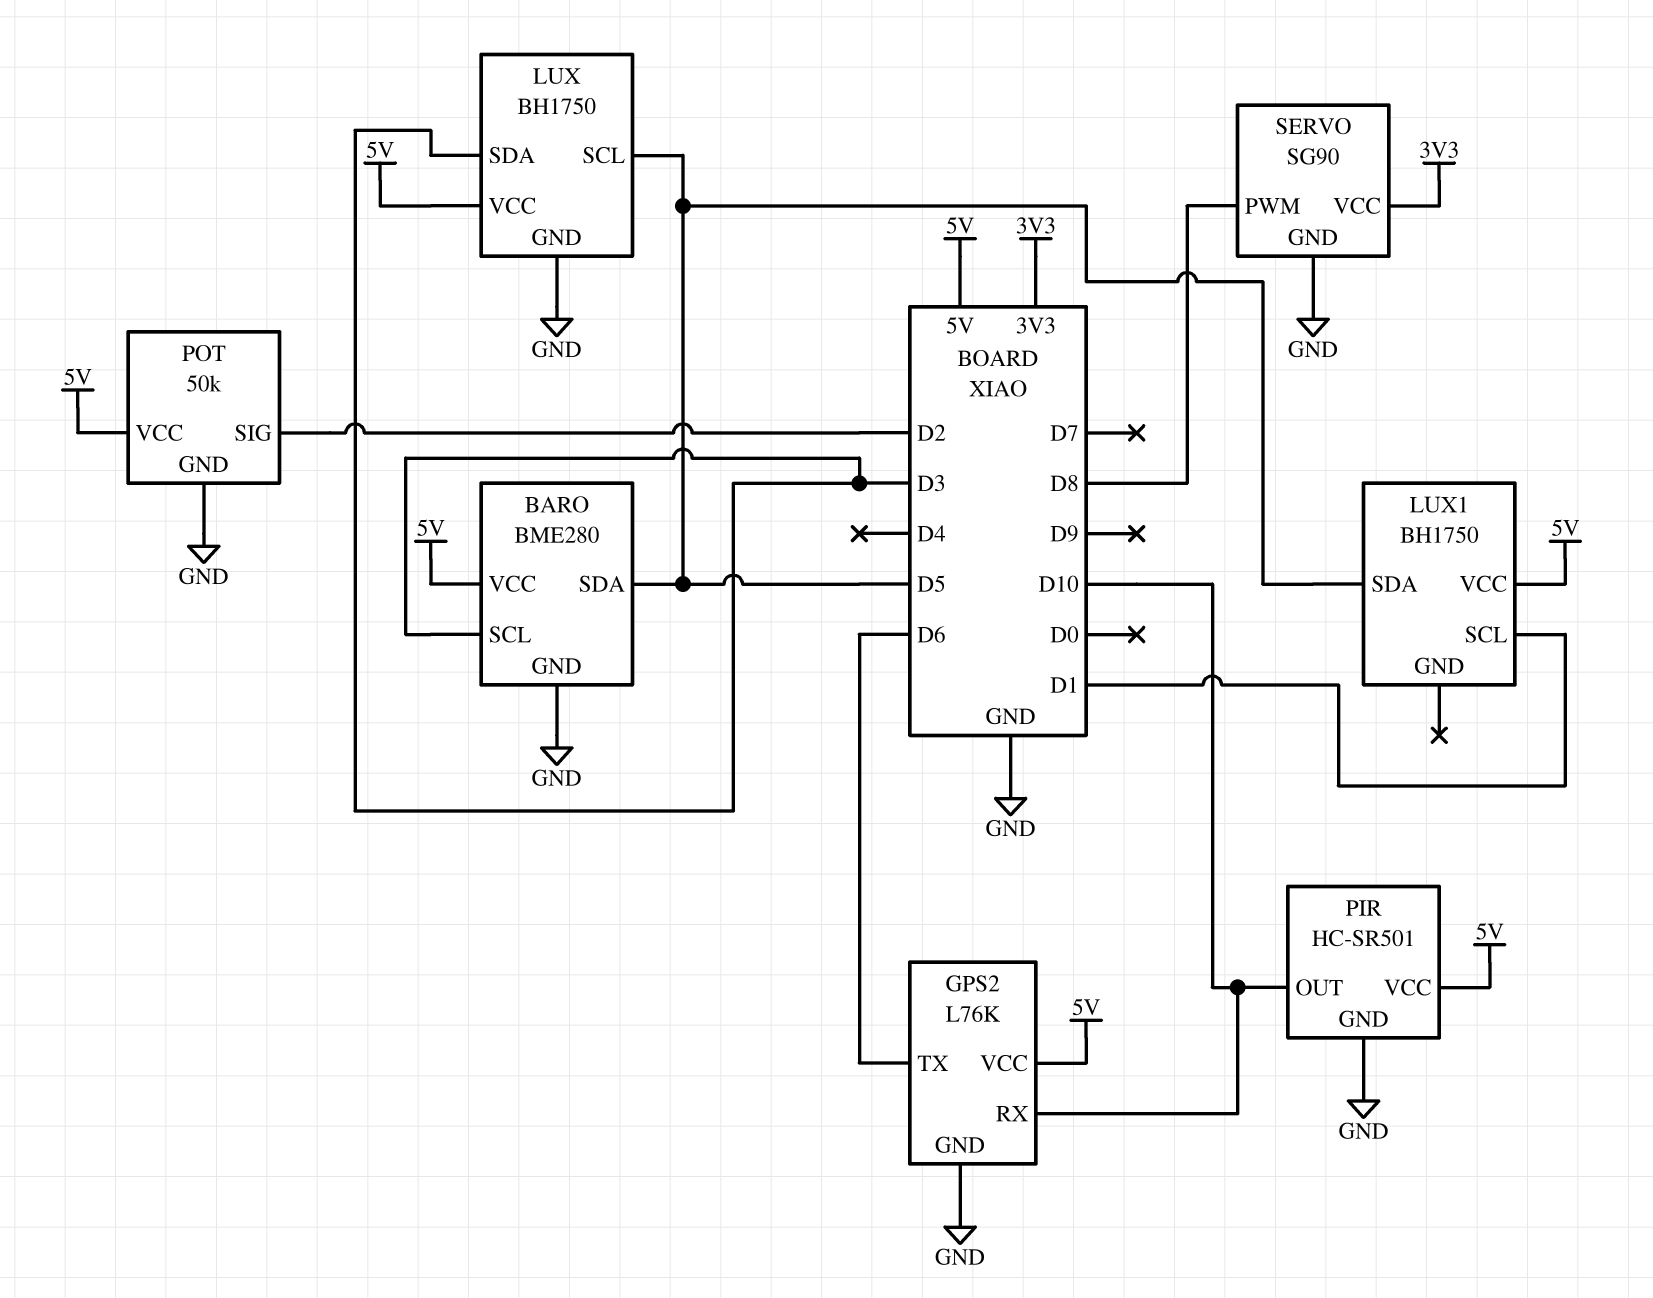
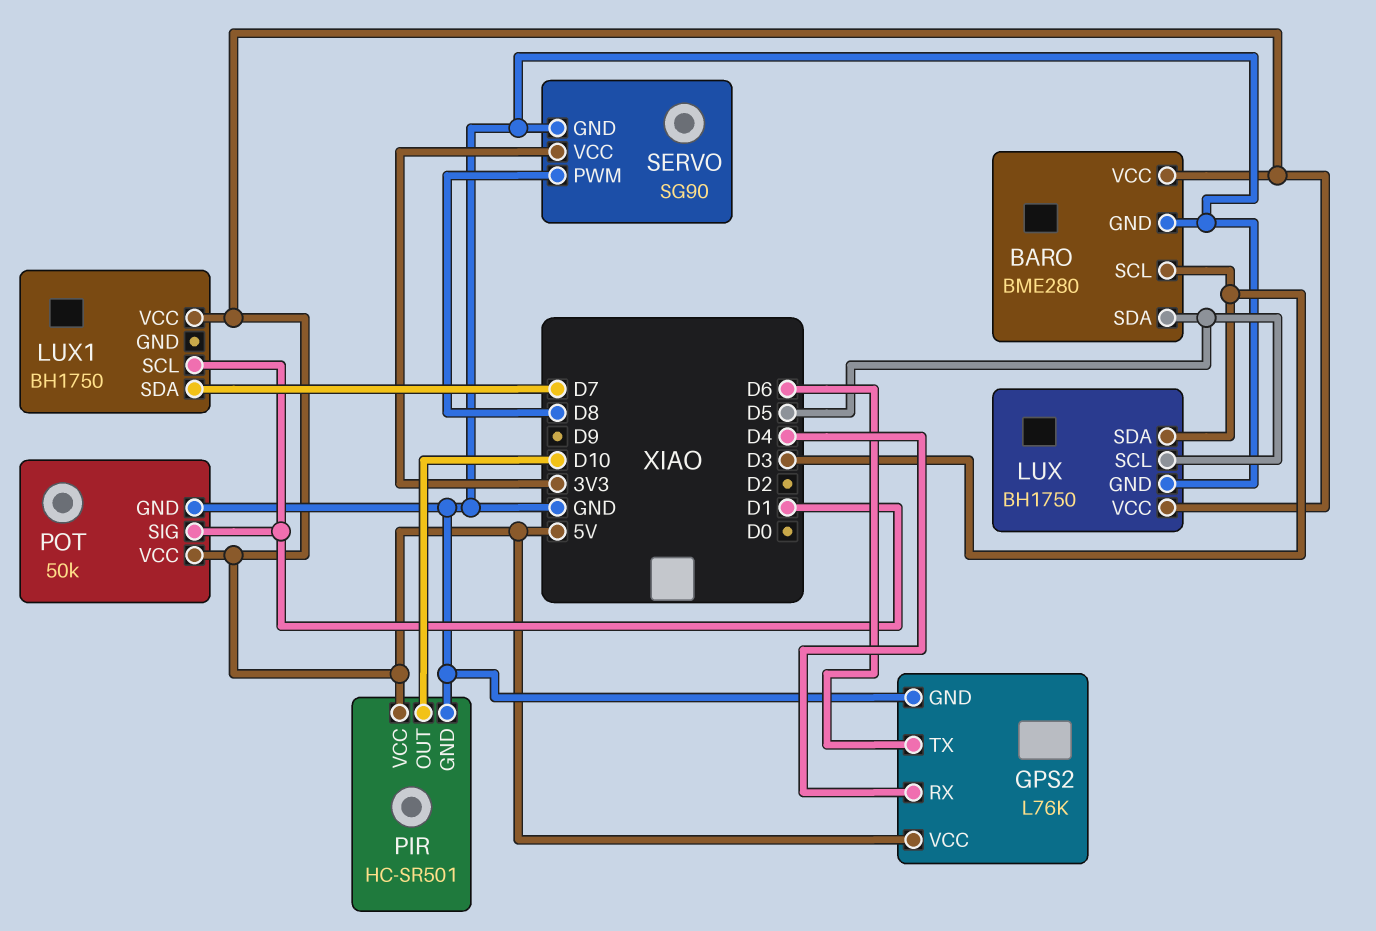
GPS2 pin RX: D10 -> D4
LUX1 pin SDA: D5 -> D7
POT pin SIG: D2 -> D1

